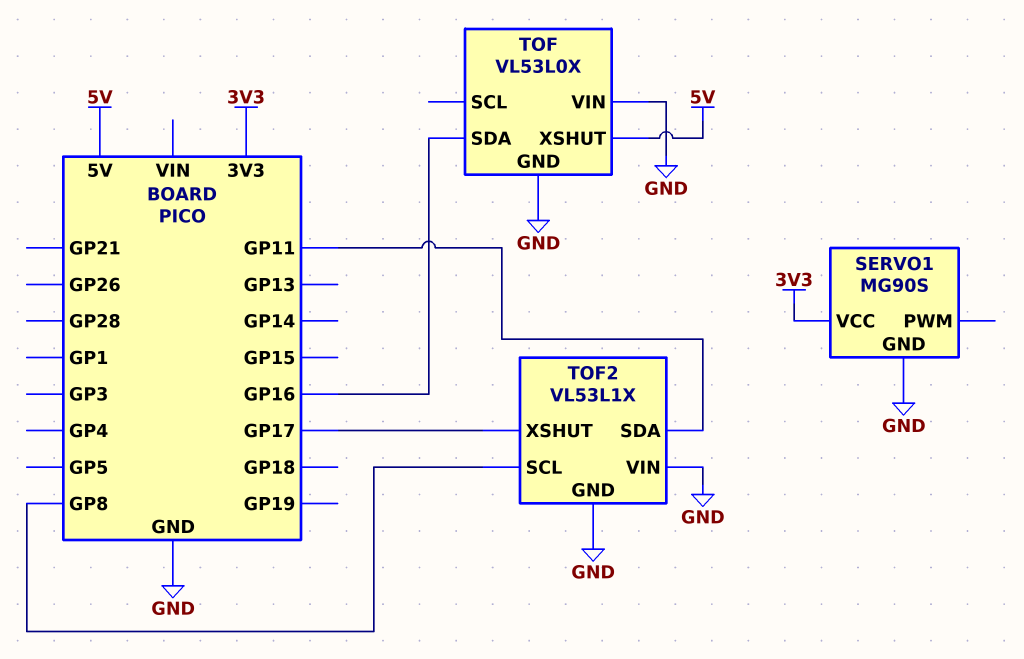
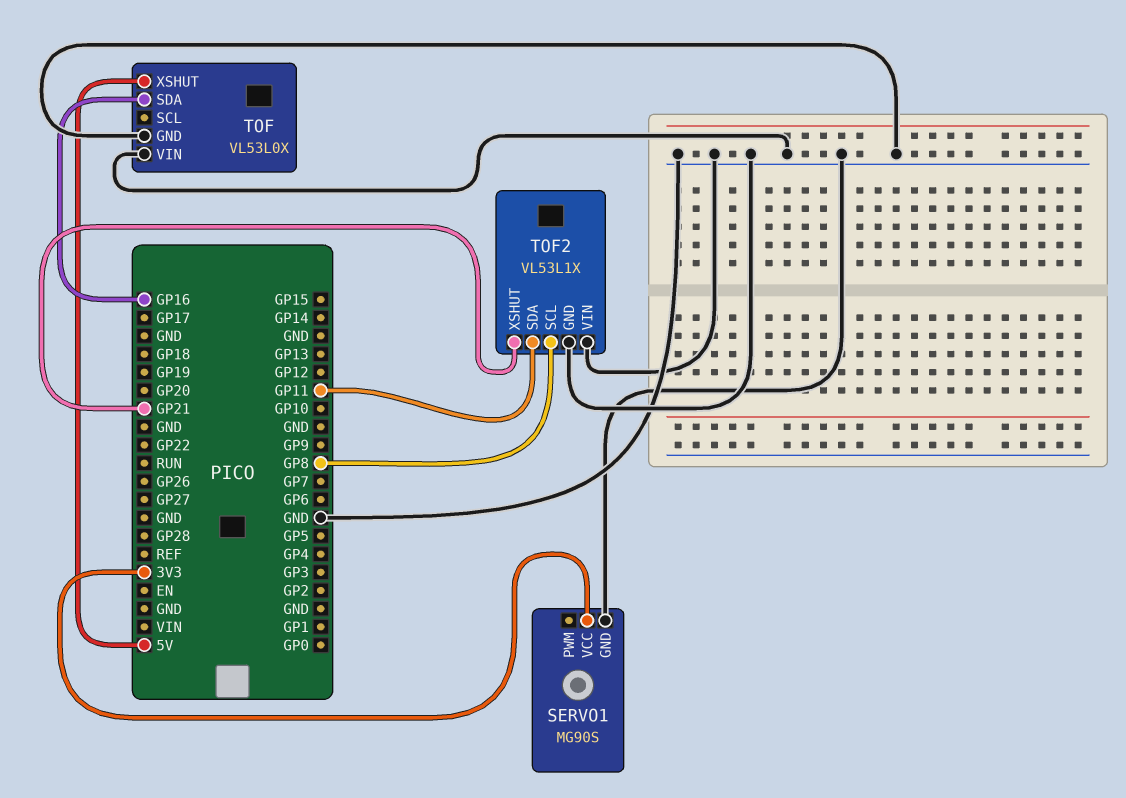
TOF2 pin XSHUT: GP17 -> GP21

